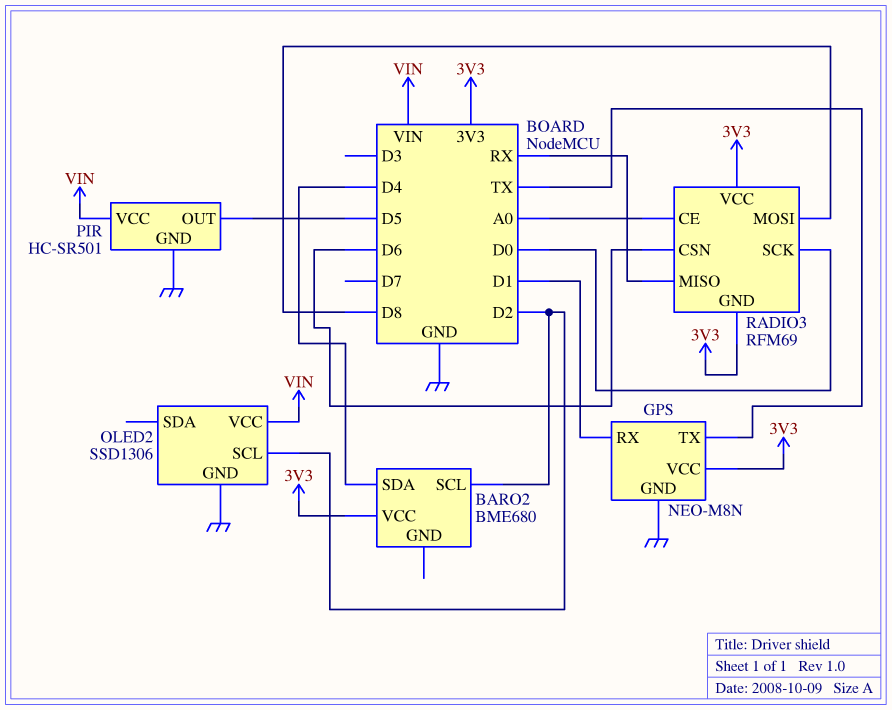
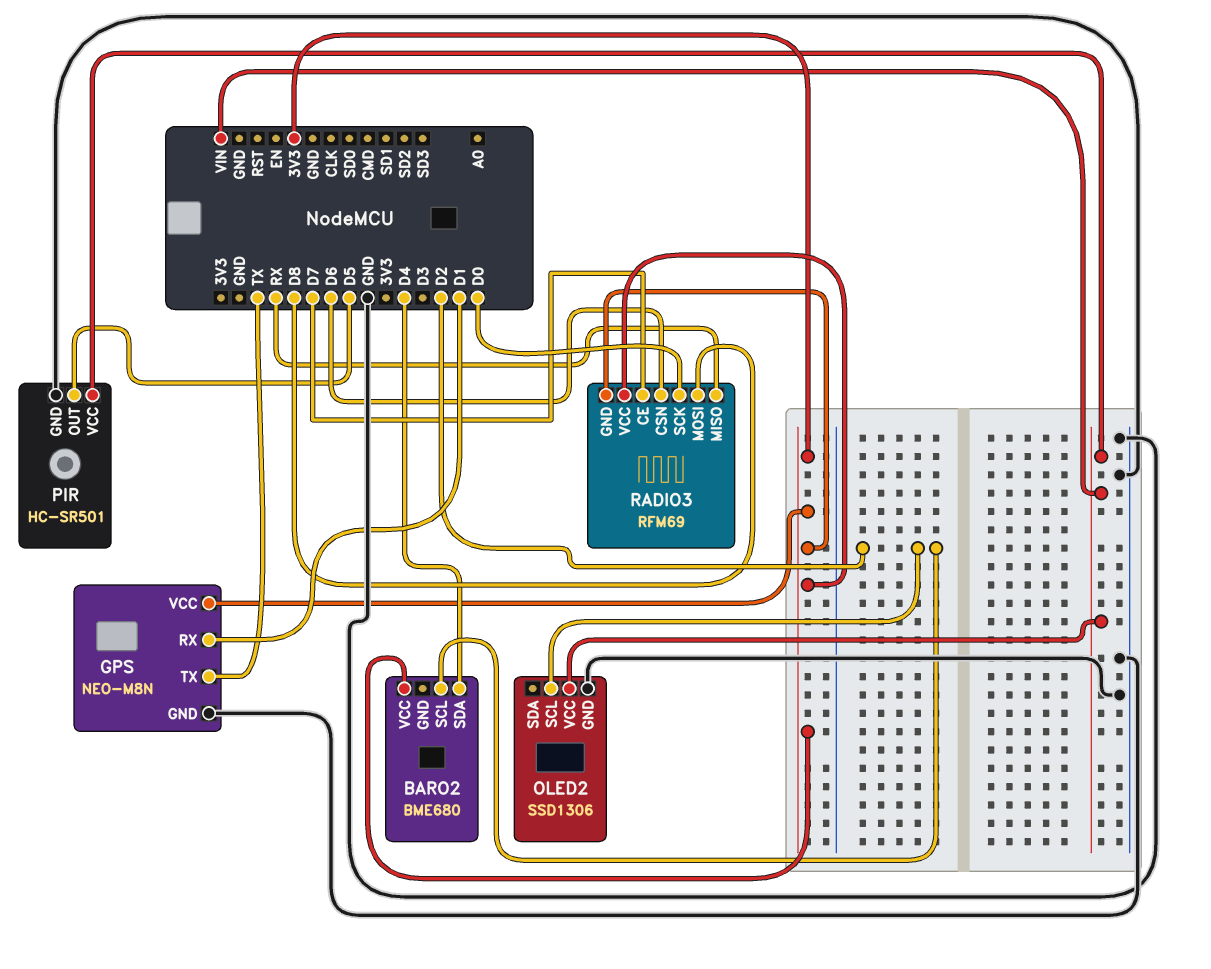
RADIO3 pin CE: A0 -> D7

